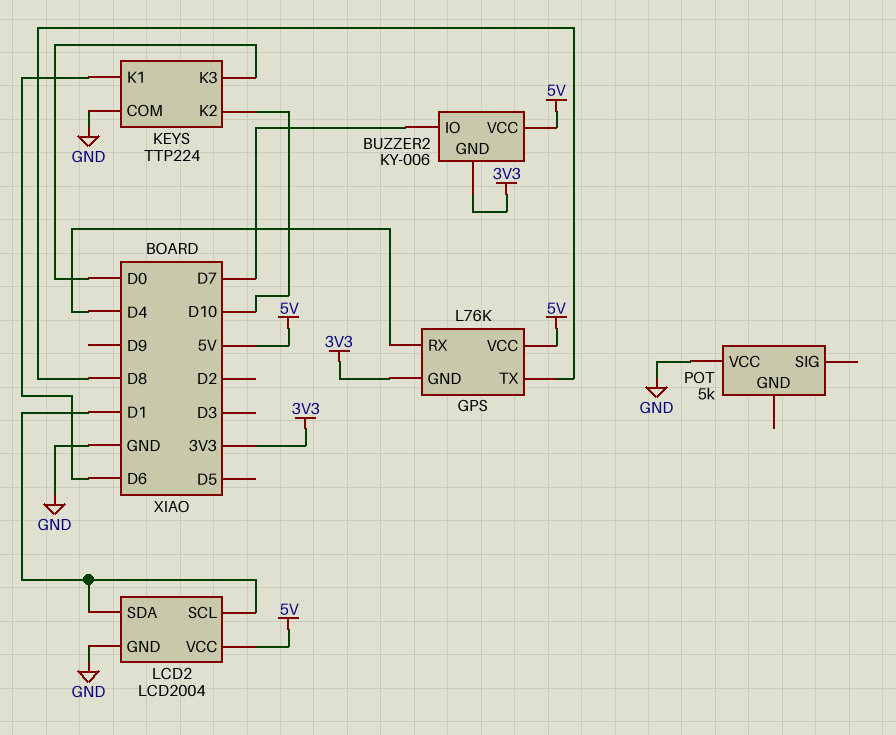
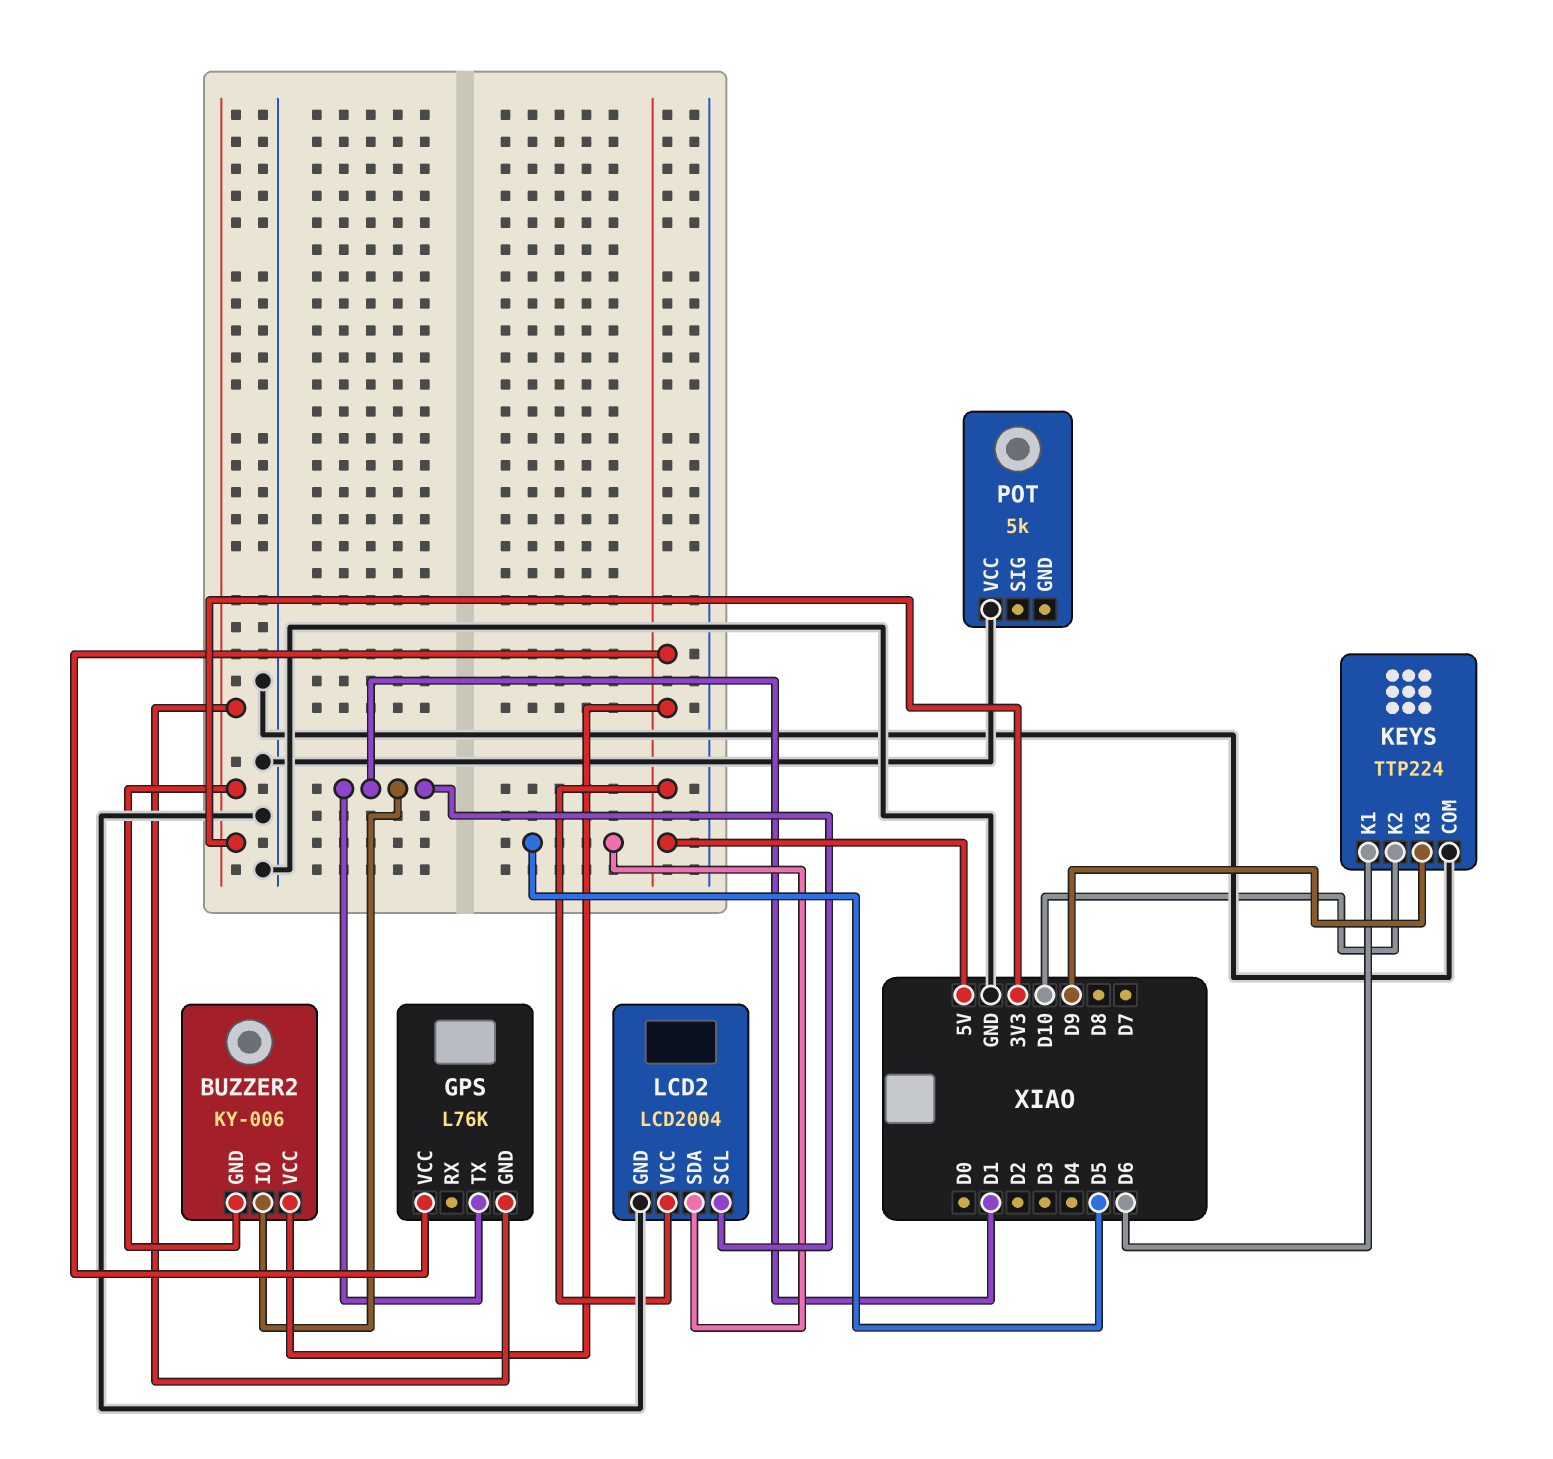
BUZZER2 pin IO: D7 -> D1
GPS pin RX: D4 -> none
GPS pin TX: D8 -> D1
KEYS pin K3: D0 -> D9
LCD2 pin SDA: D1 -> D5

